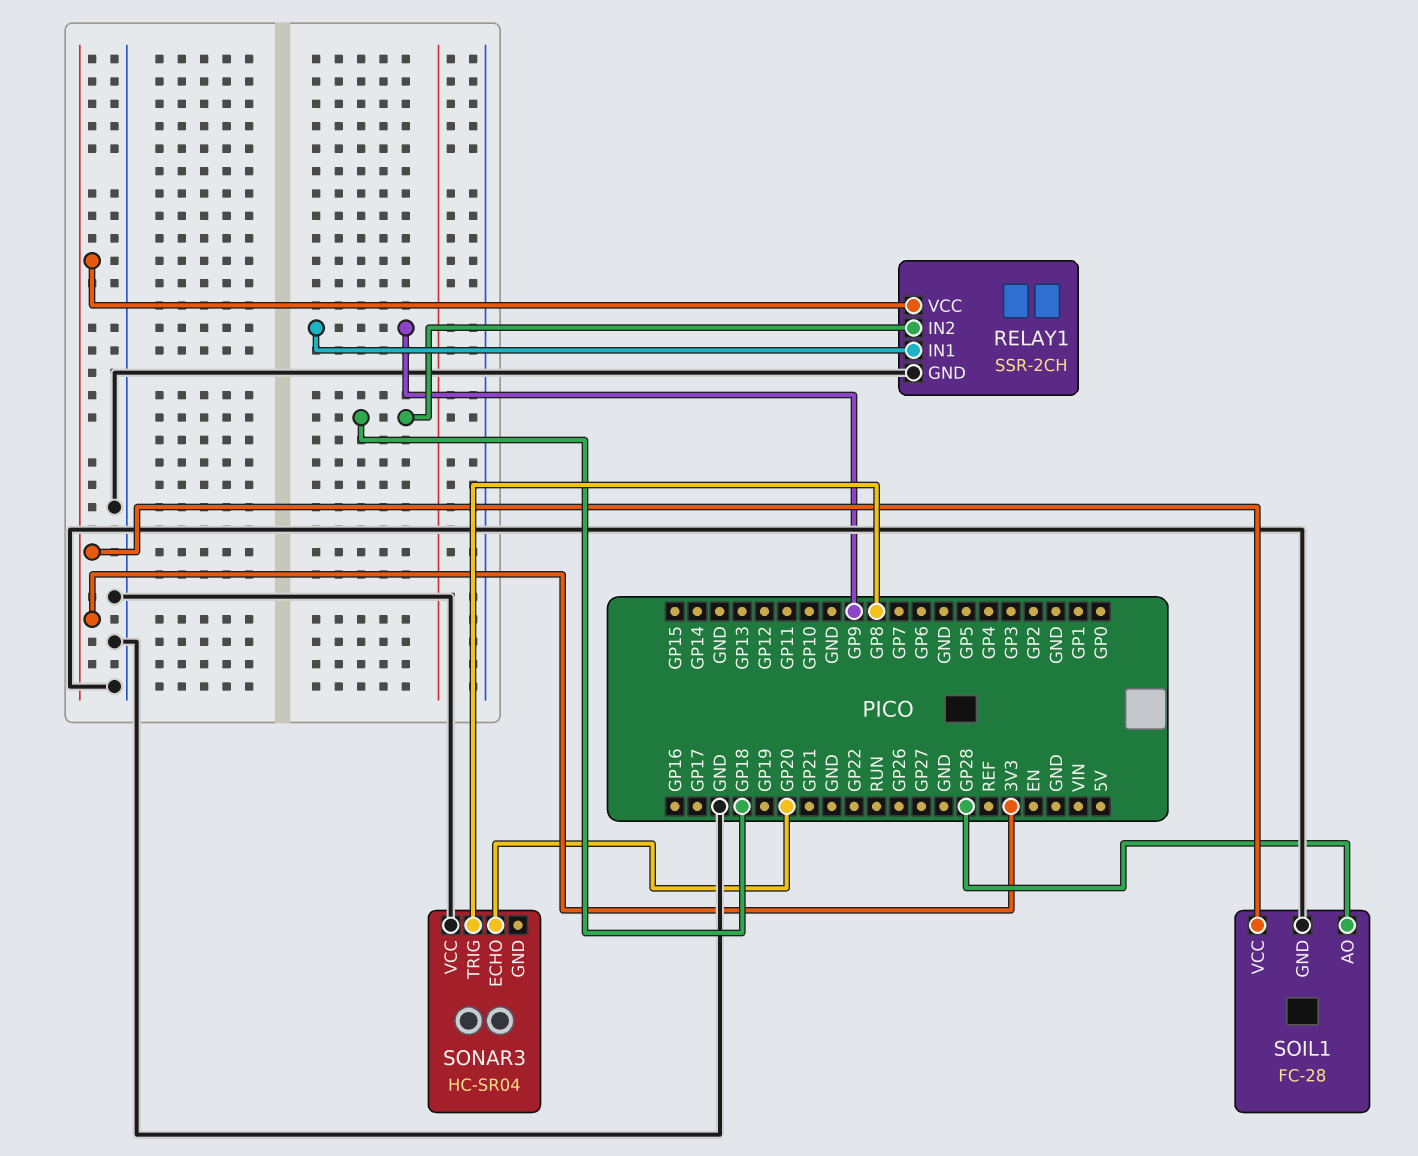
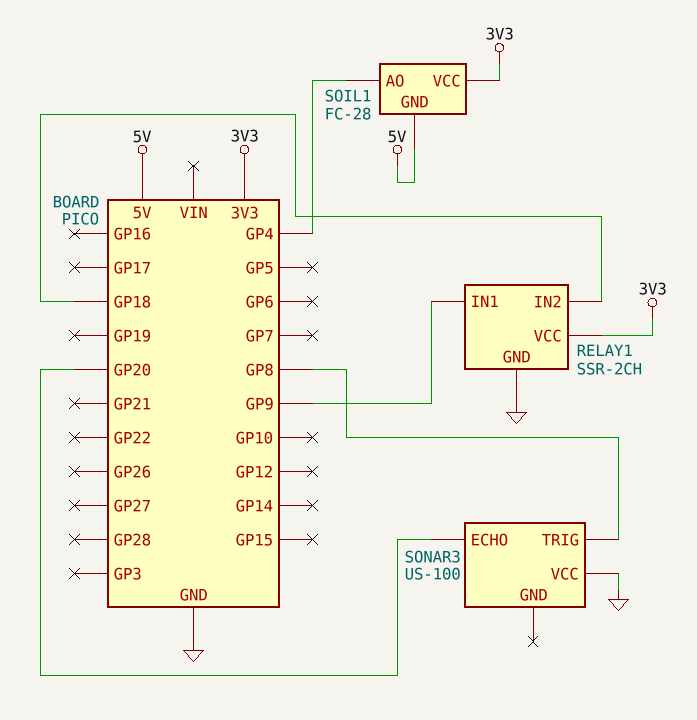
SOIL1 pin AO: GP28 -> GP4
SOIL1 pin GND: GND -> 5V
SONAR3: HC-SR04 -> US-100

